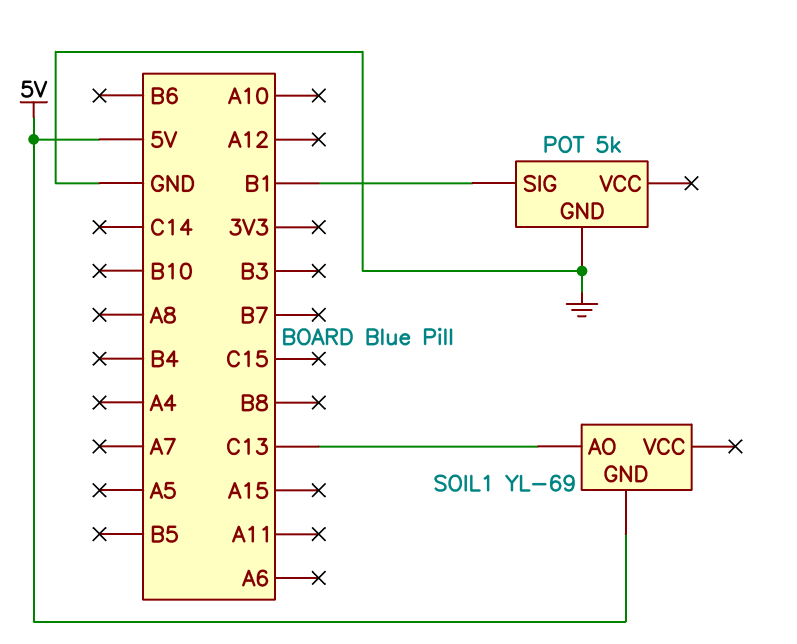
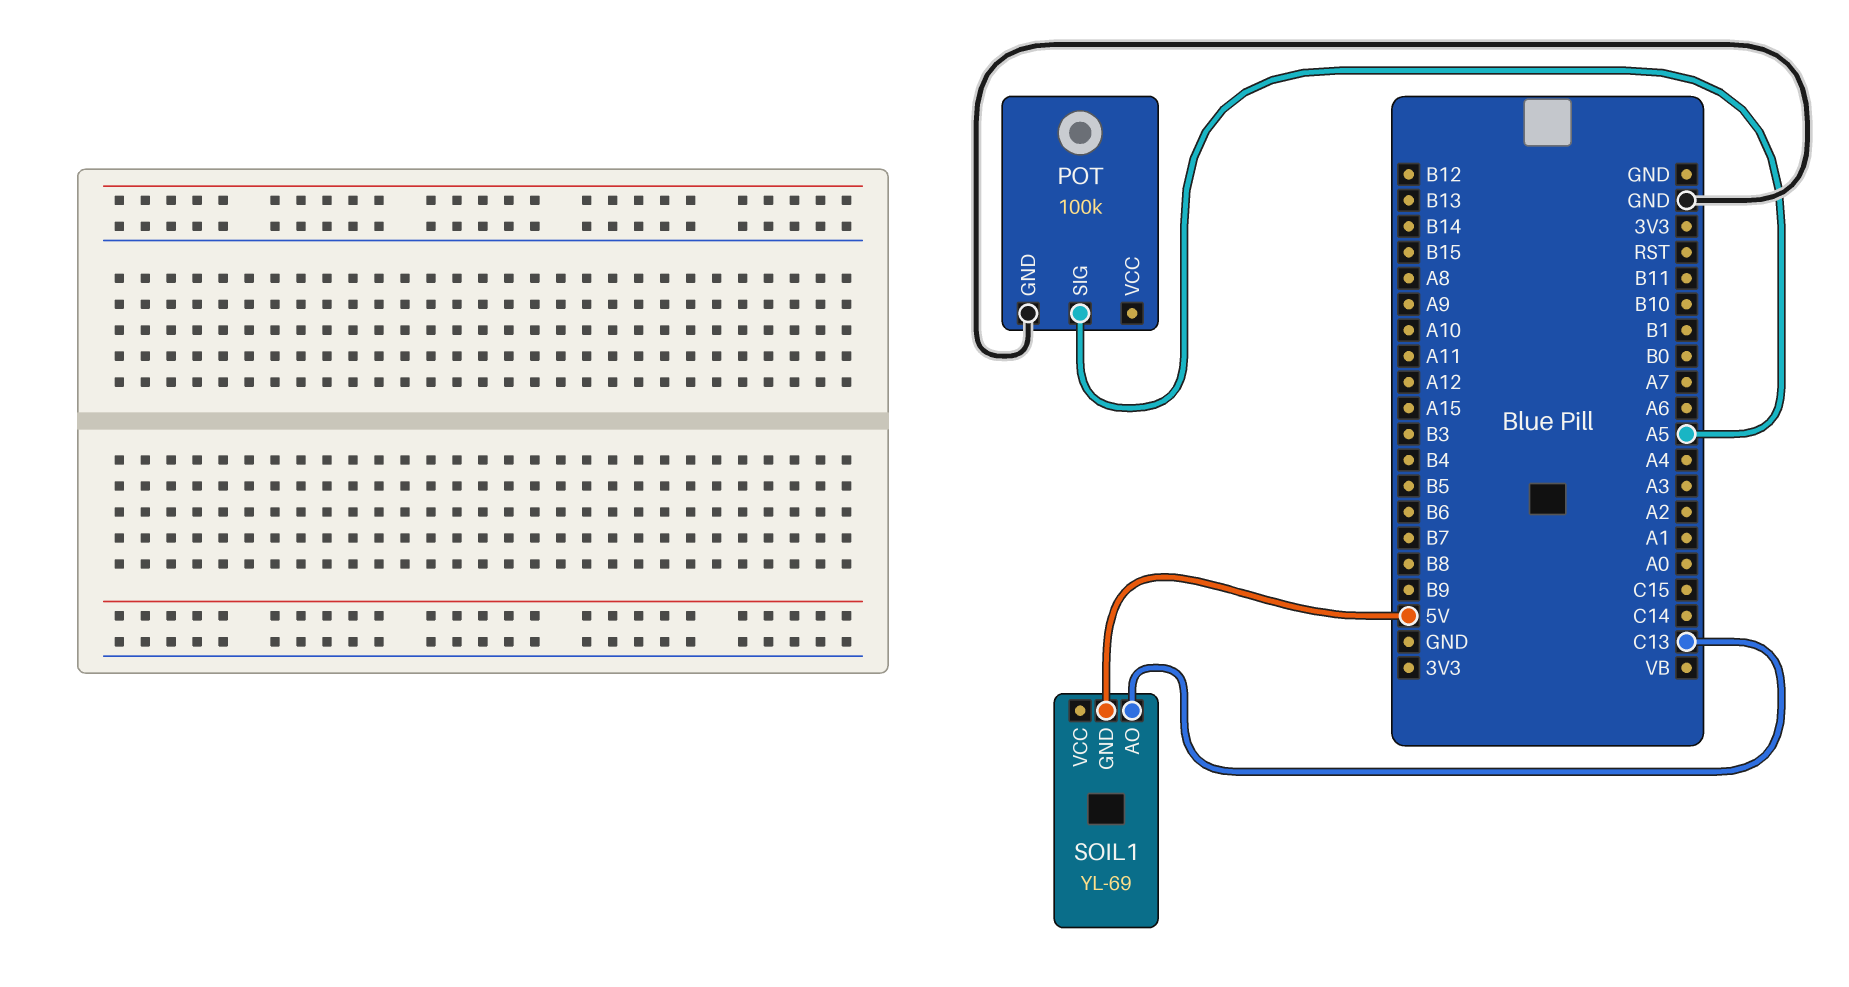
POT: 5k -> 100k
POT pin SIG: B1 -> A5

